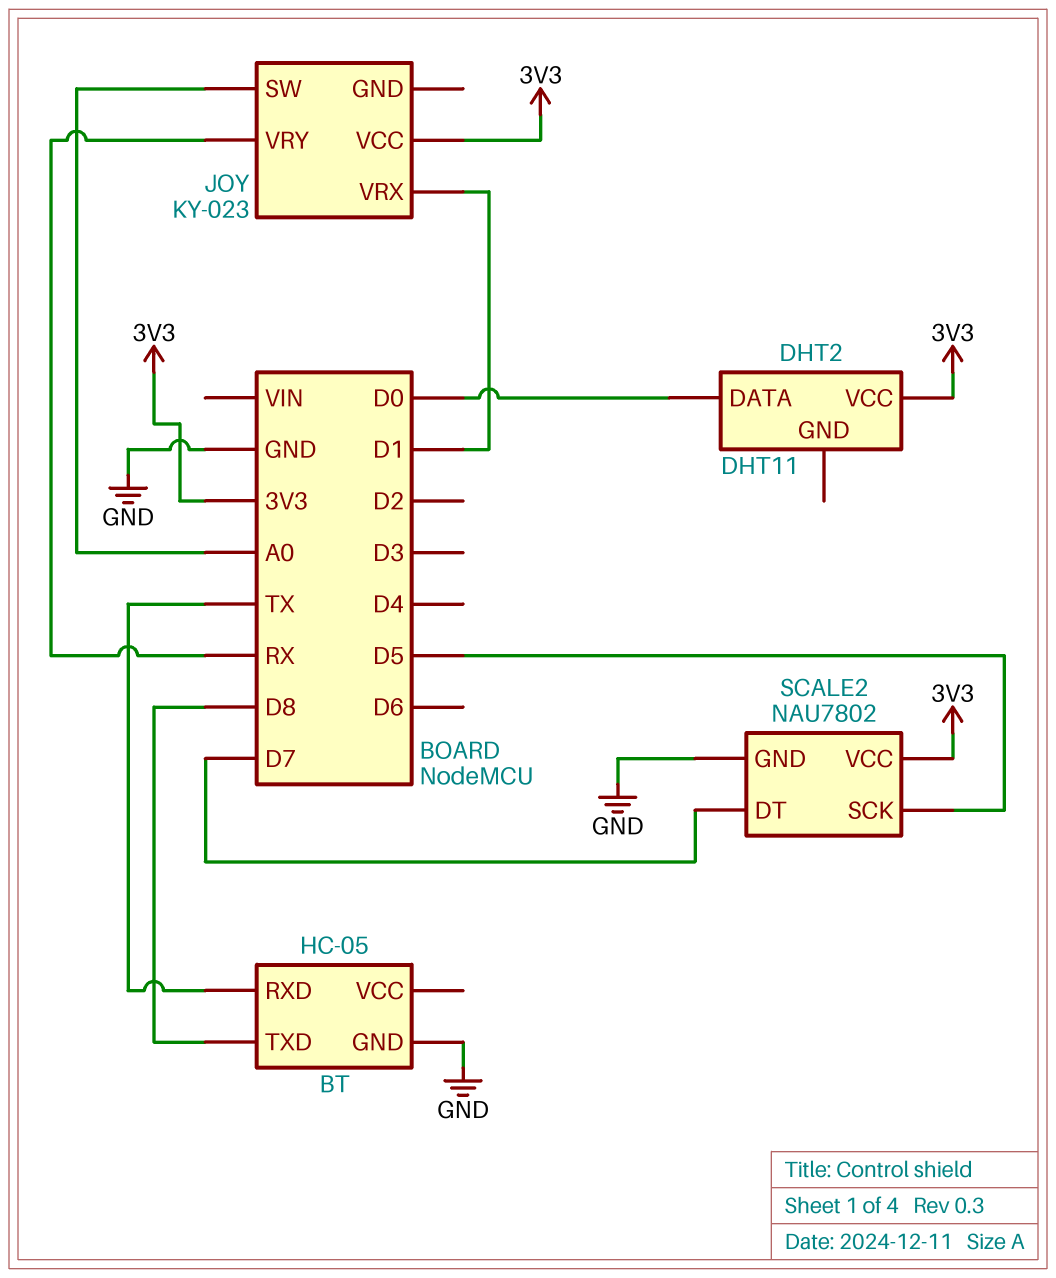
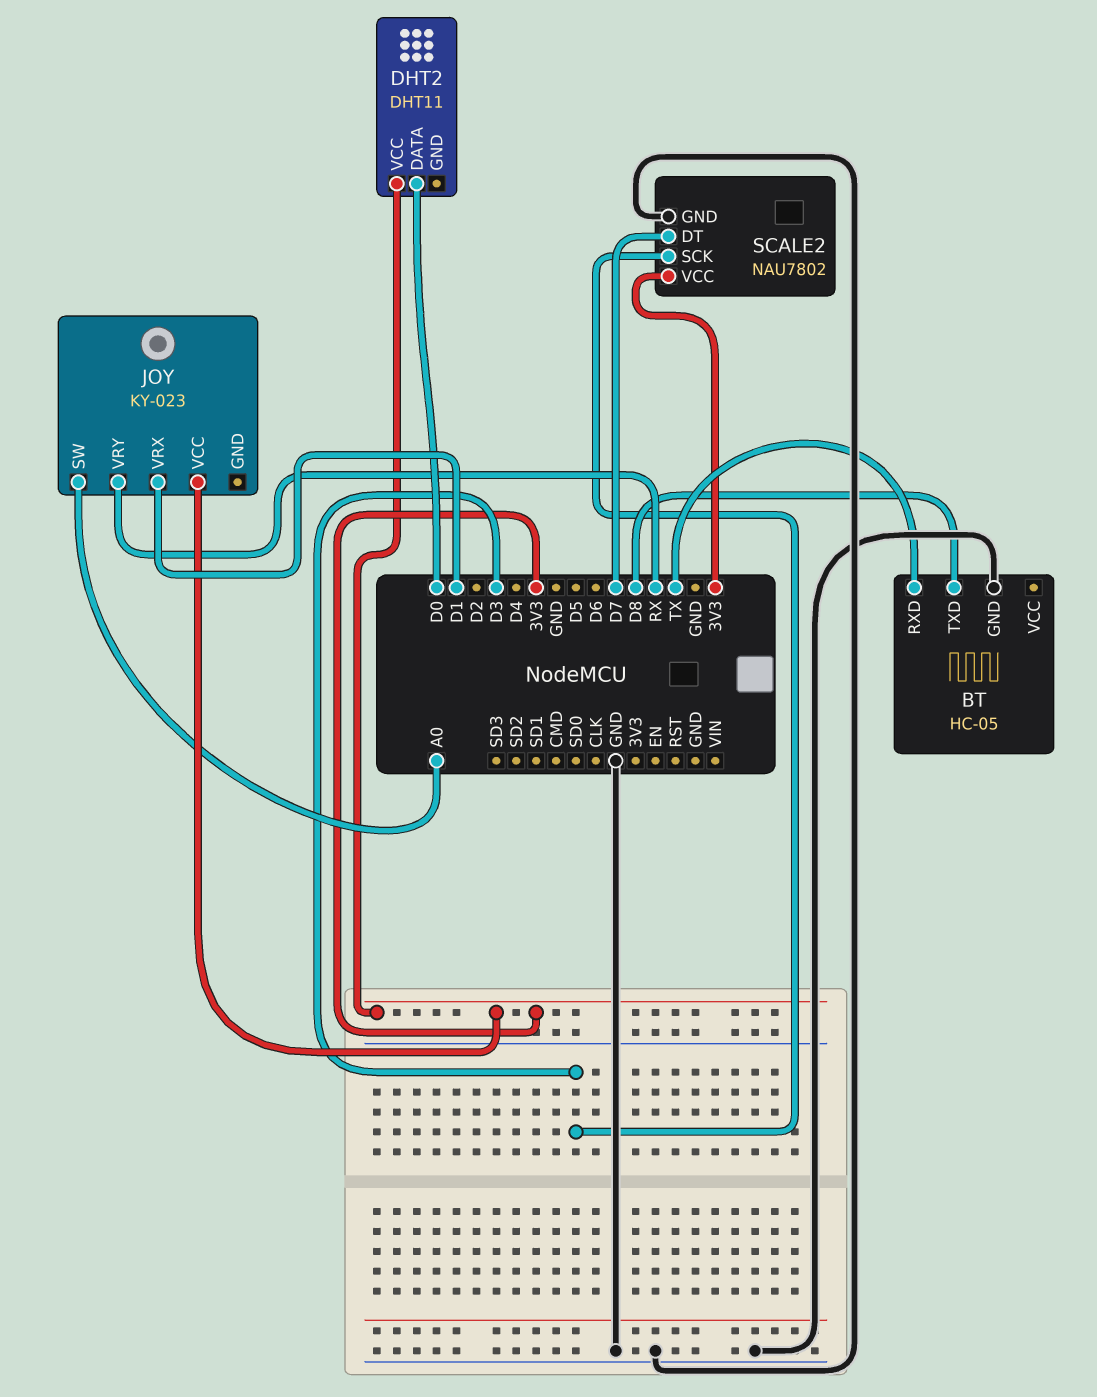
SCALE2 pin SCK: D5 -> D3

